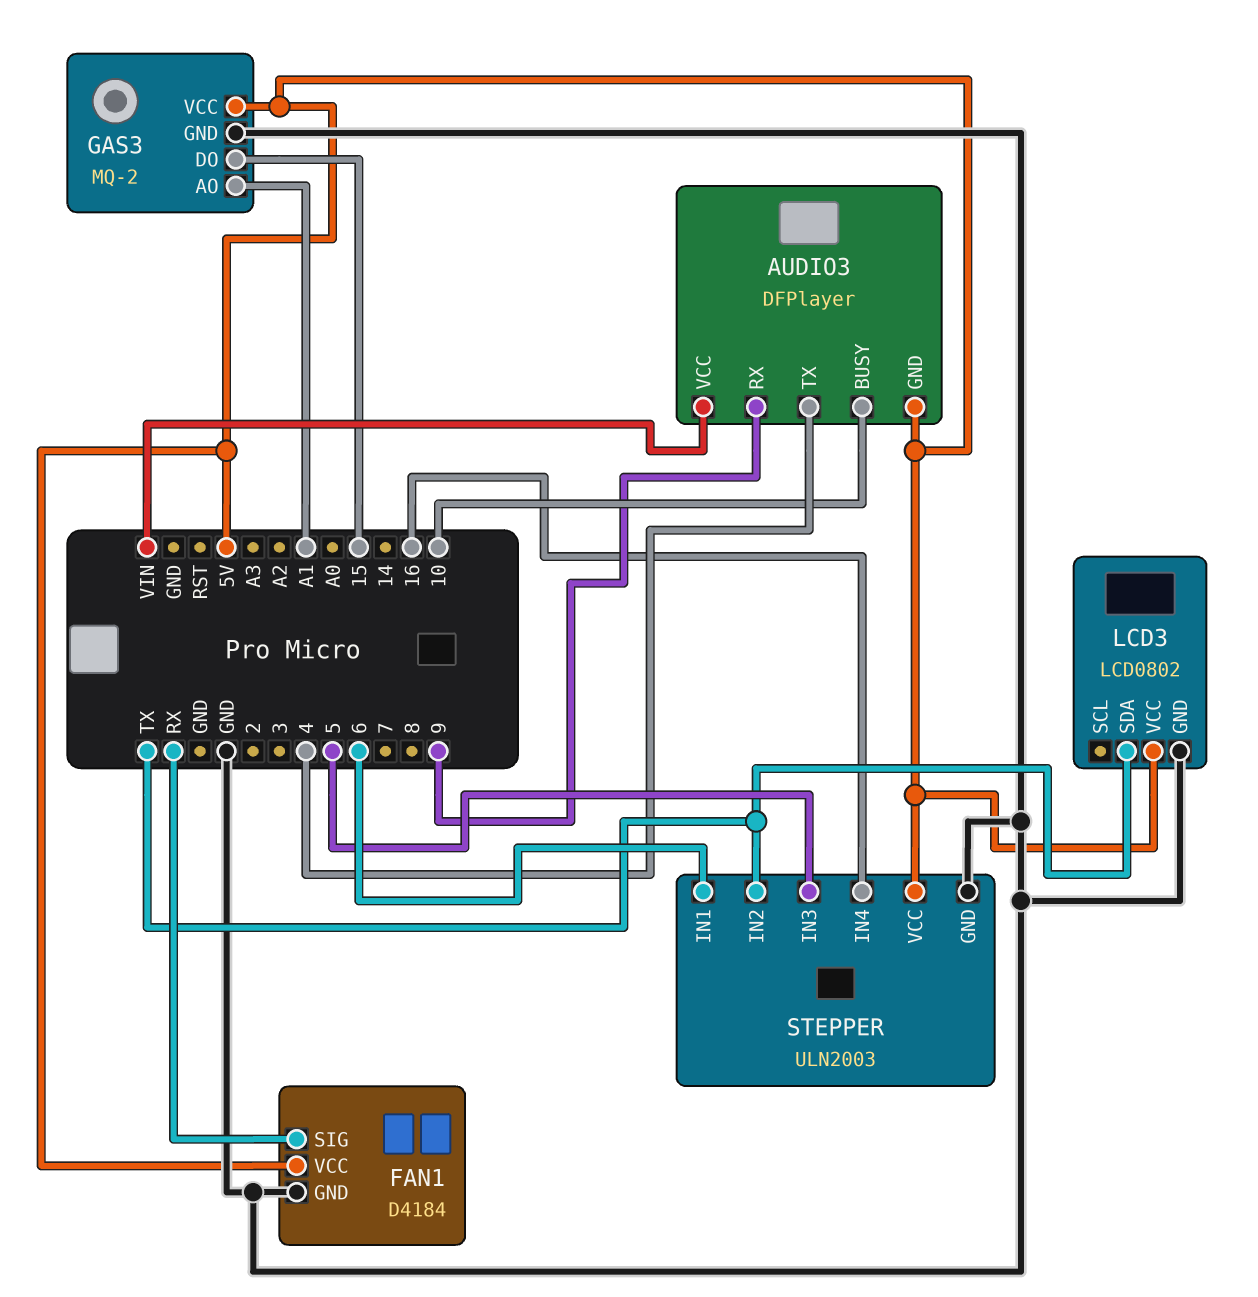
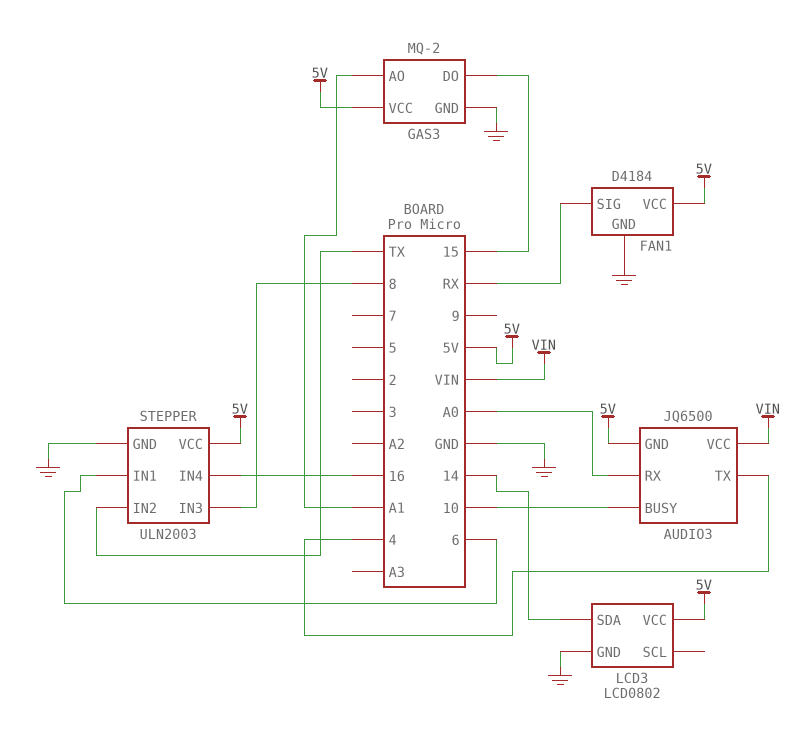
AUDIO3: DFPlayer -> JQ6500
AUDIO3 pin RX: 9 -> A0
LCD3 pin SDA: TX -> 14
STEPPER pin IN3: 5 -> 8

